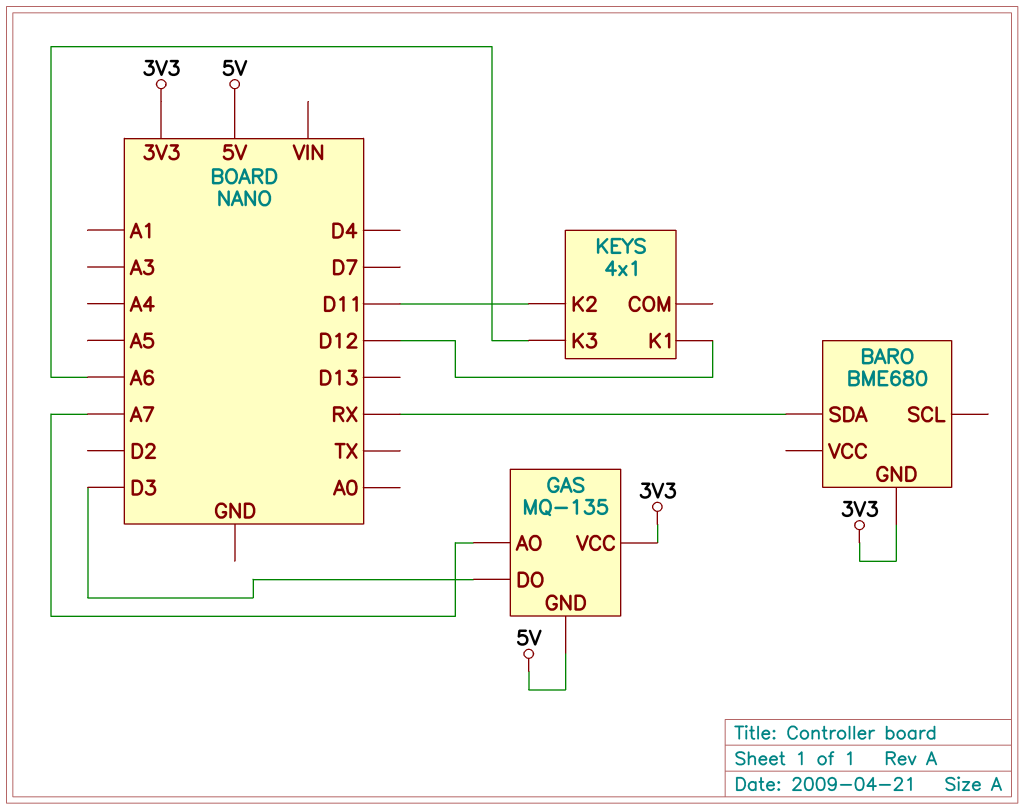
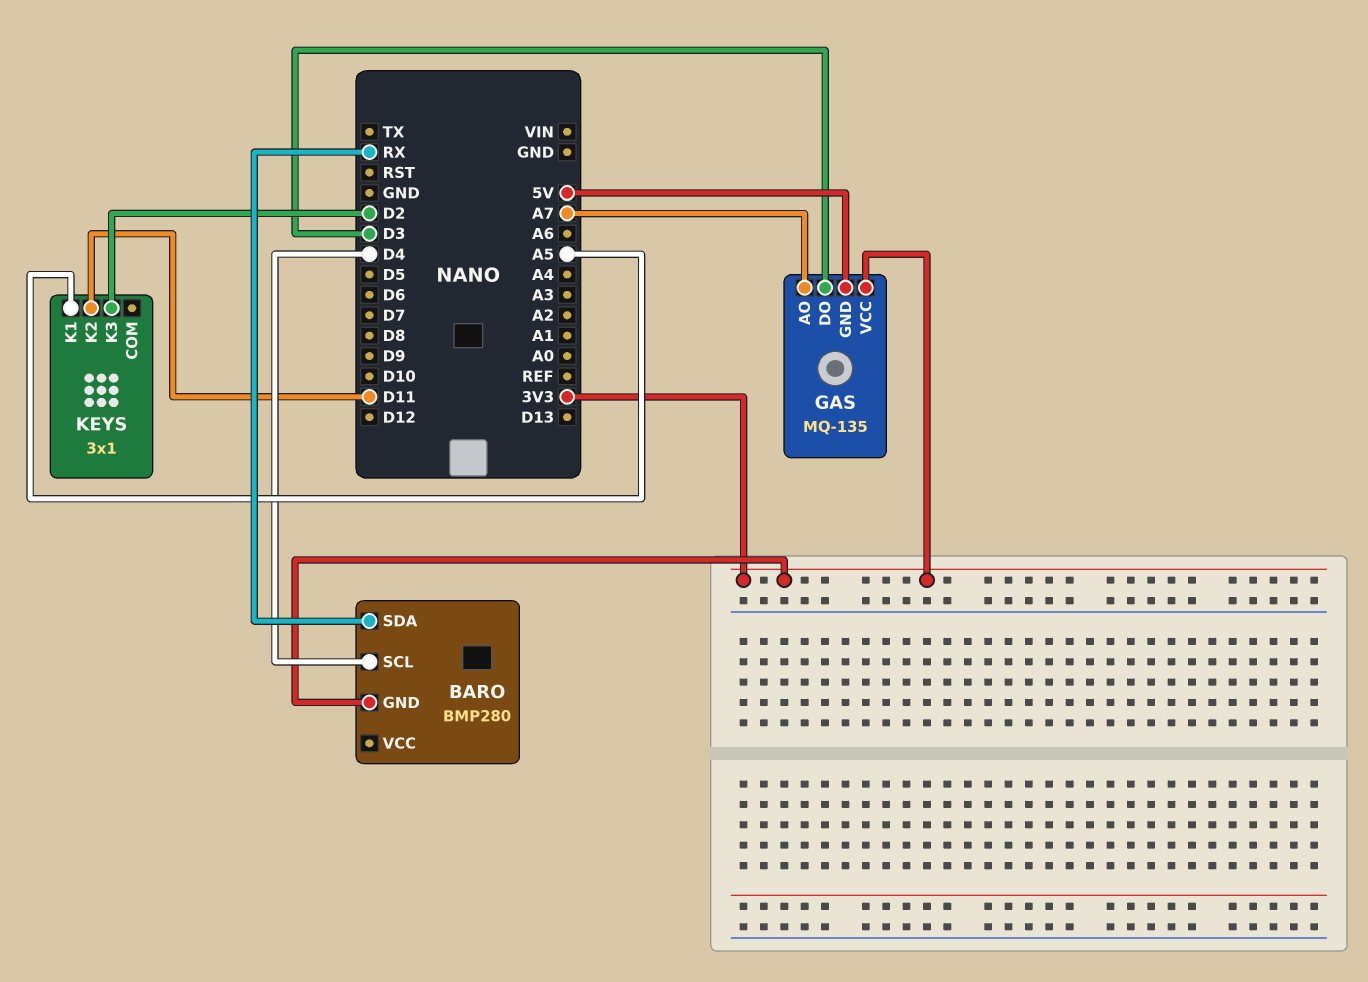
BARO: BME680 -> BMP280
BARO pin SCL: none -> D4
KEYS: 4x1 -> 3x1
KEYS pin K1: D12 -> A5
KEYS pin K3: A6 -> D2

